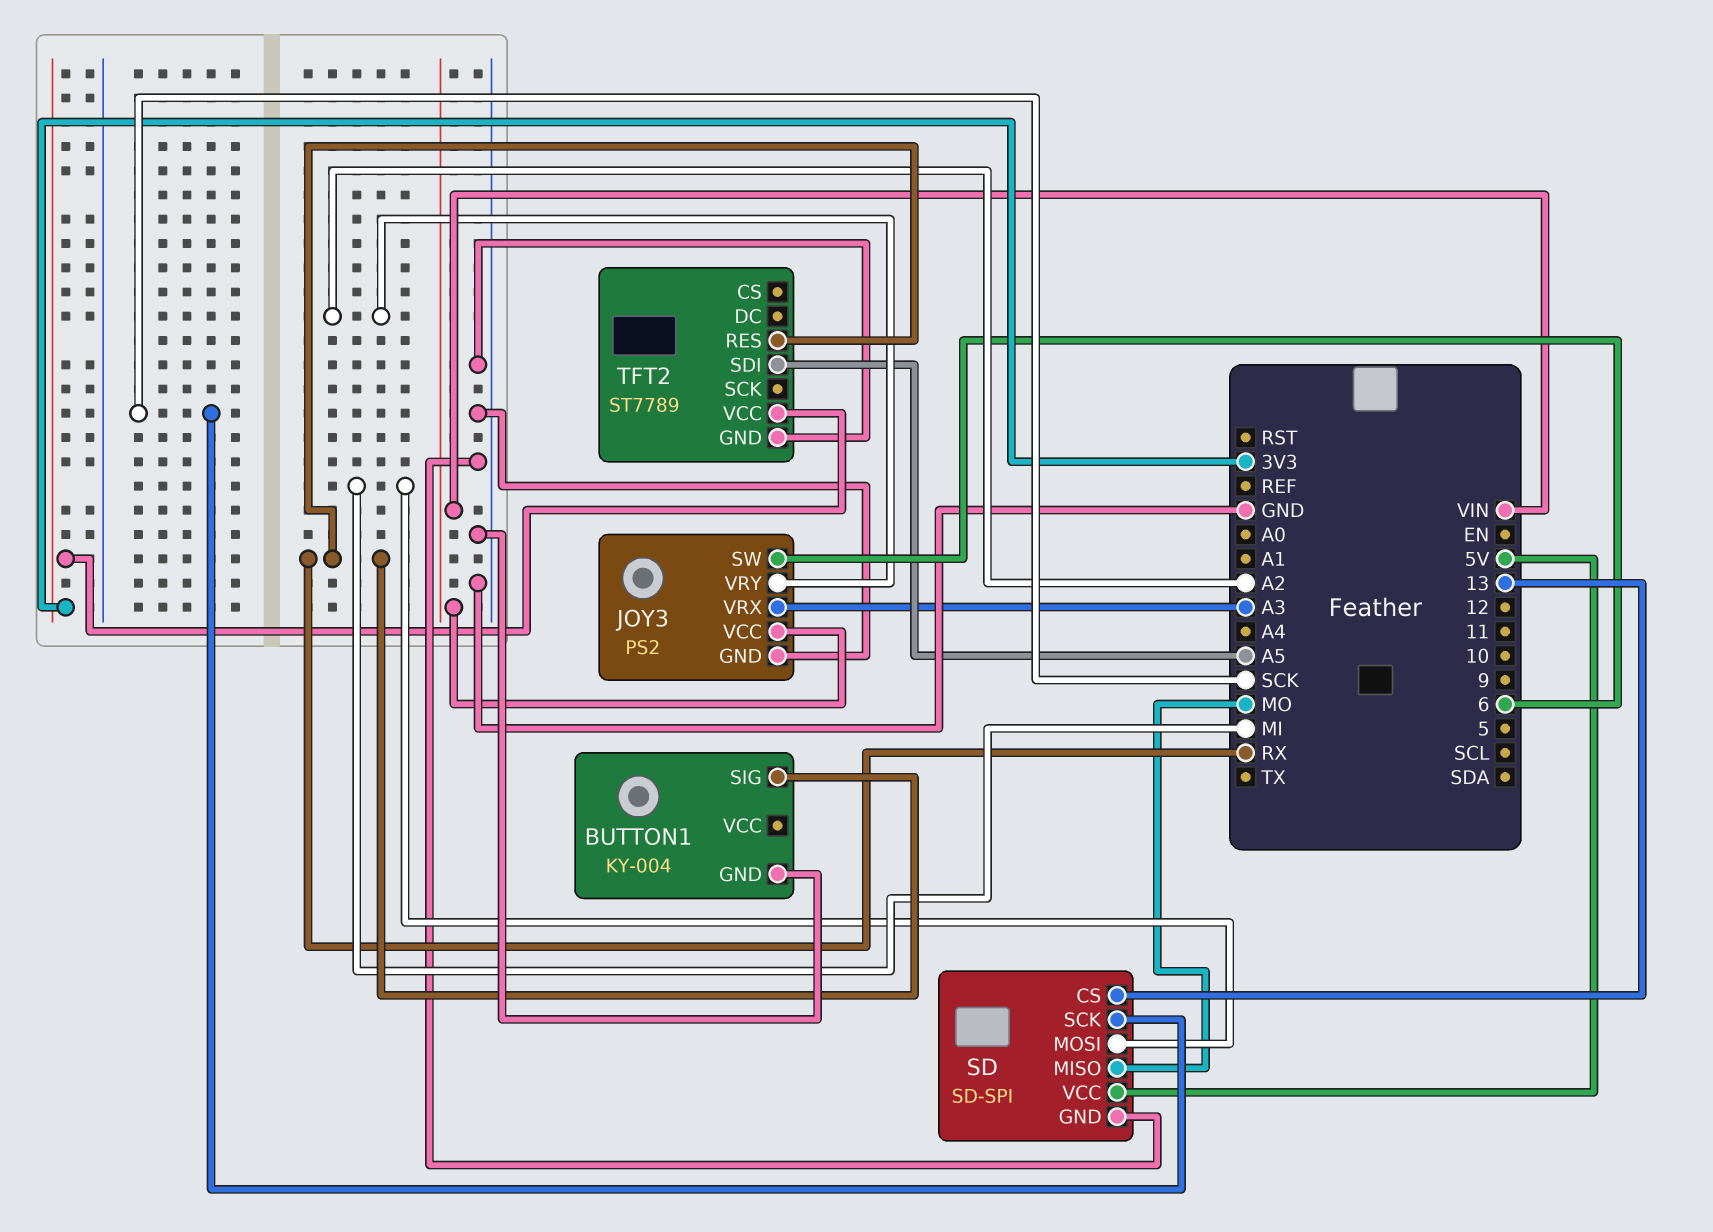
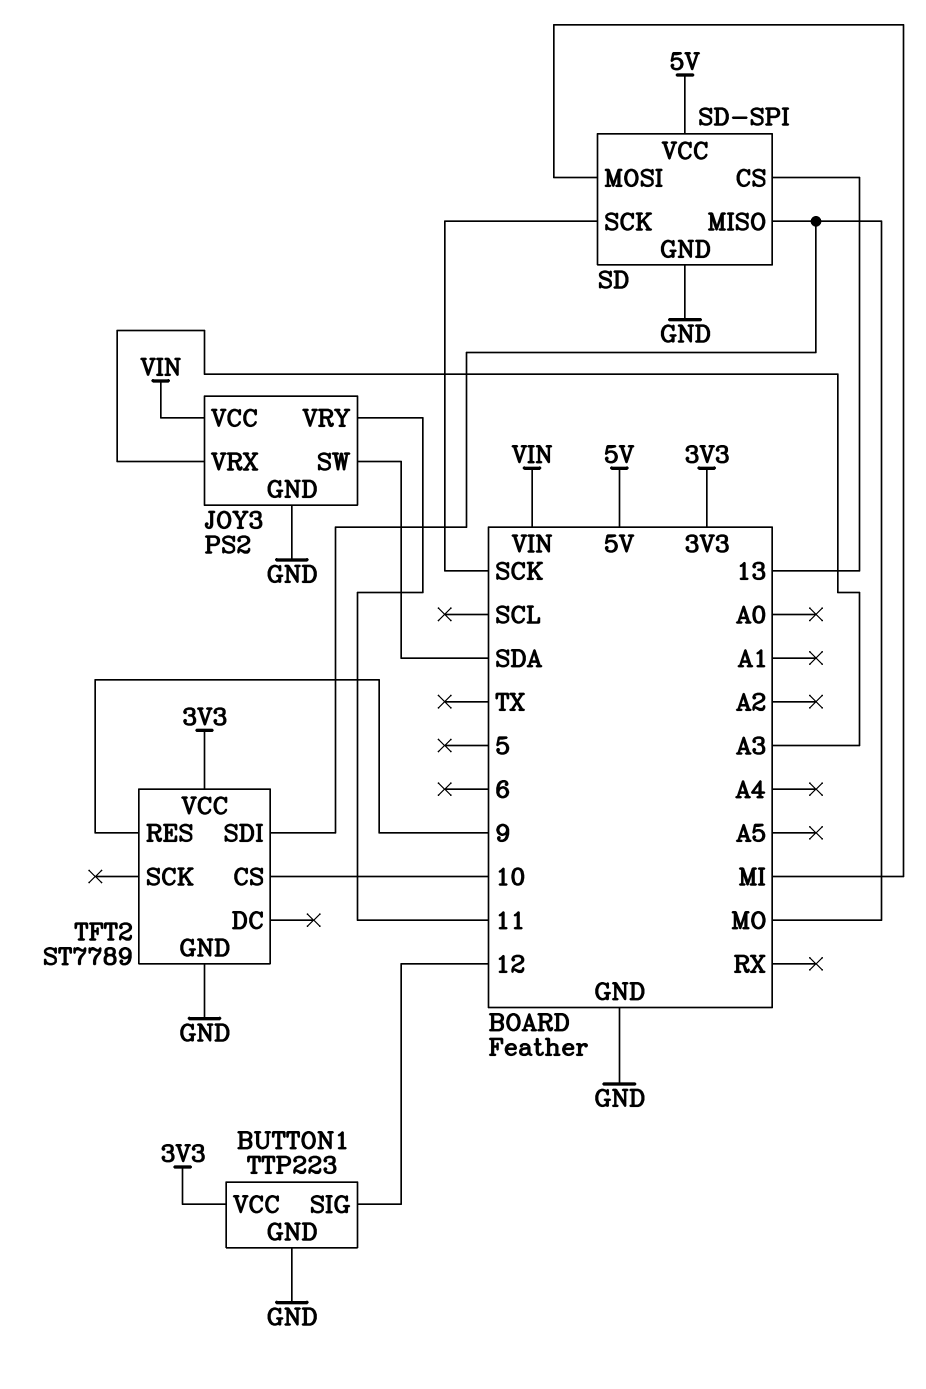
BUTTON1: KY-004 -> TTP223
BUTTON1 pin SIG: RX -> 12
BUTTON1 pin VCC: none -> 3V3
JOY3 pin SW: 6 -> SDA
JOY3 pin VRY: A2 -> 11
TFT2 pin CS: none -> 10
TFT2 pin RES: RX -> 9
TFT2 pin SDI: A5 -> MO

